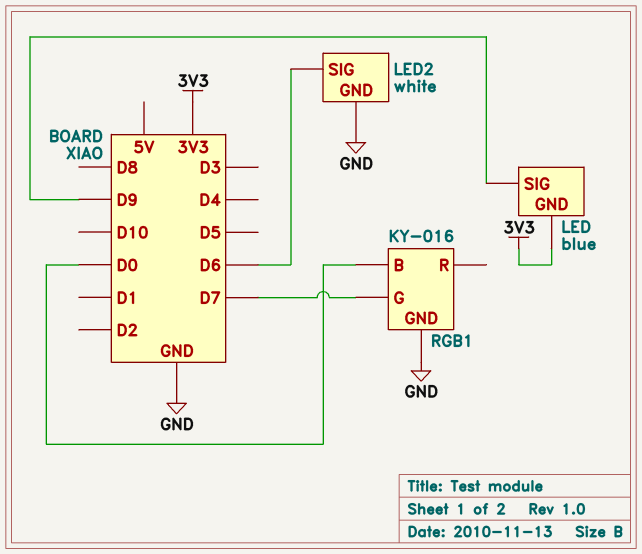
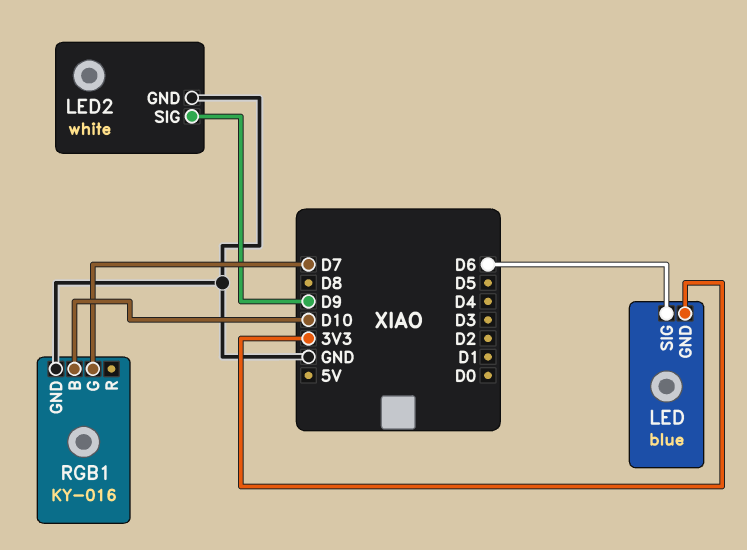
LED pin SIG: D9 -> D6
LED2 pin SIG: D6 -> D9
RGB1 pin B: D0 -> D10

